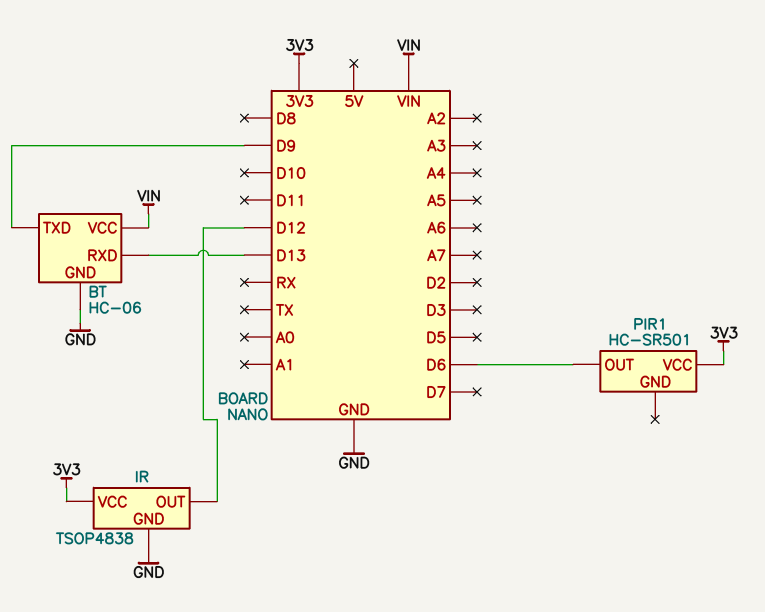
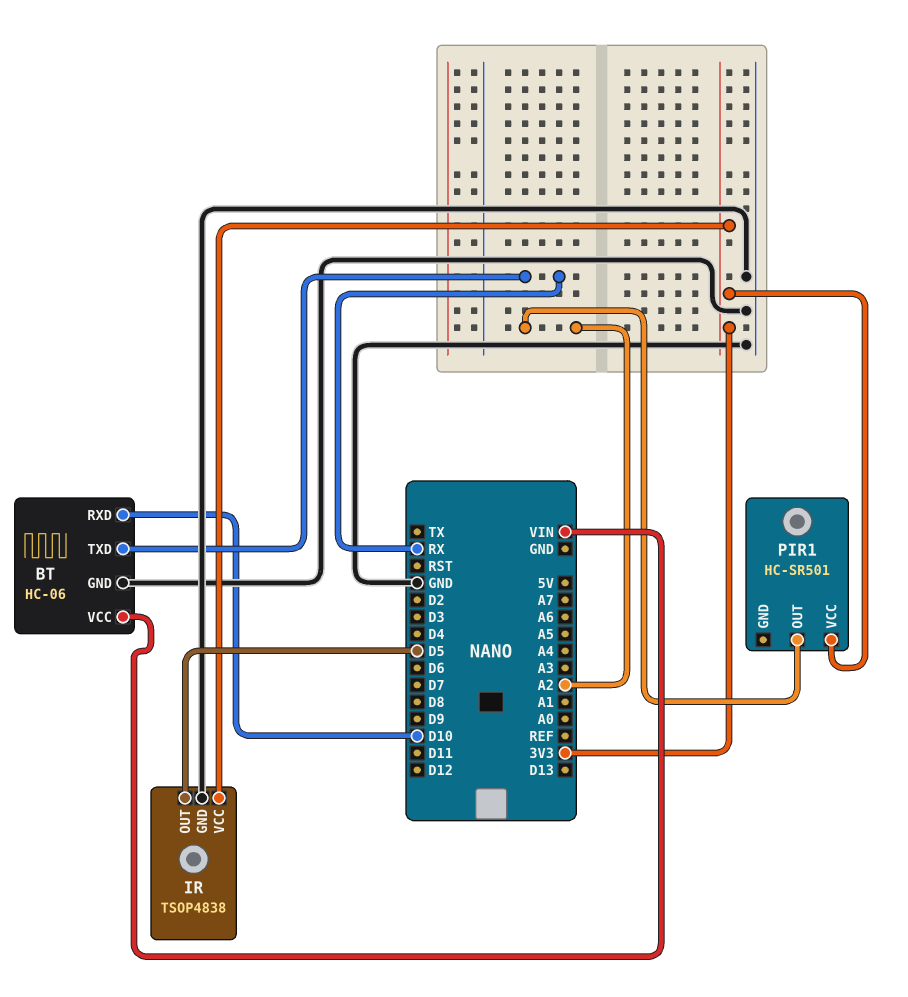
BT pin RXD: D13 -> D10
BT pin TXD: D9 -> RX
IR pin OUT: D12 -> D5
PIR1 pin OUT: D6 -> A2

